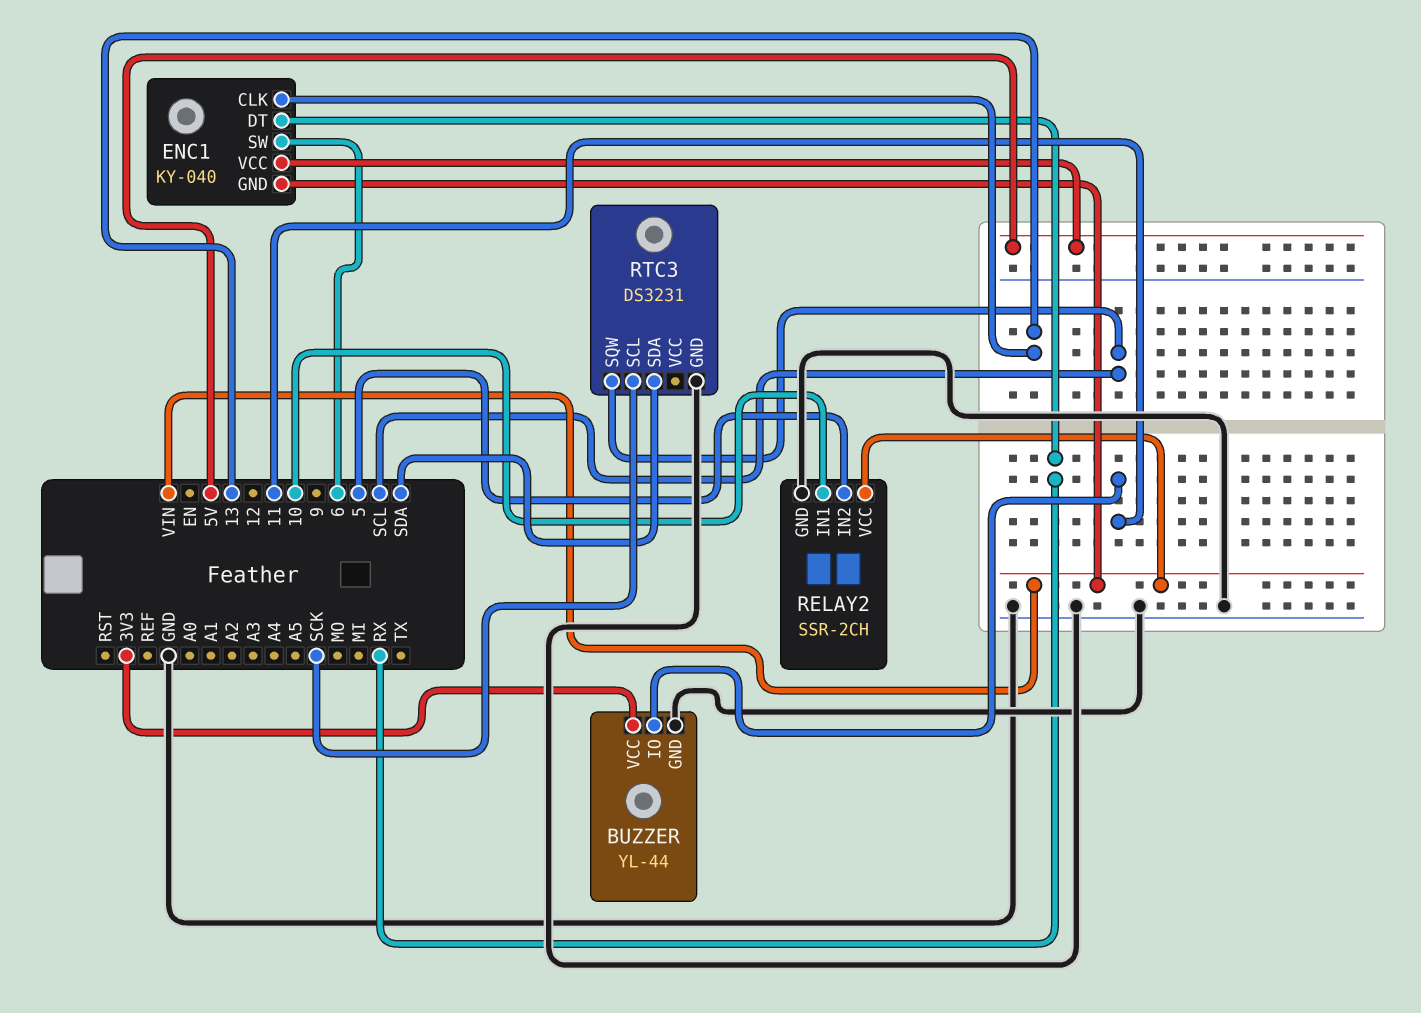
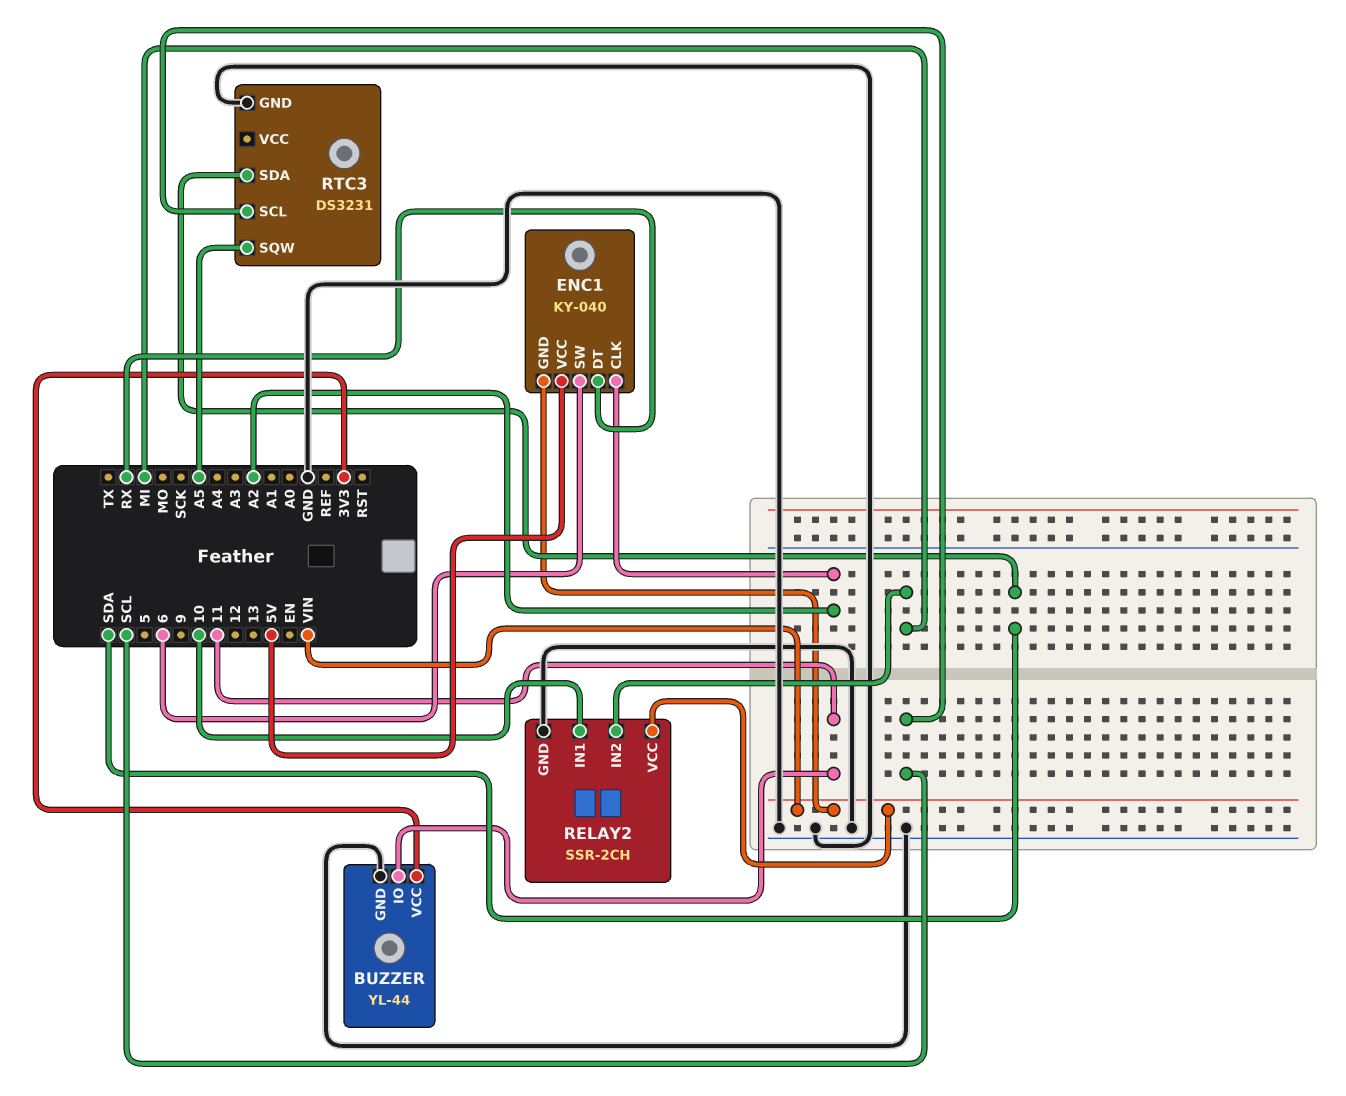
ENC1 pin CLK: 13 -> A2
RELAY2 pin IN2: 5 -> MI
RTC3 pin SCL: SCK -> SCL
RTC3 pin SQW: SCL -> A5

